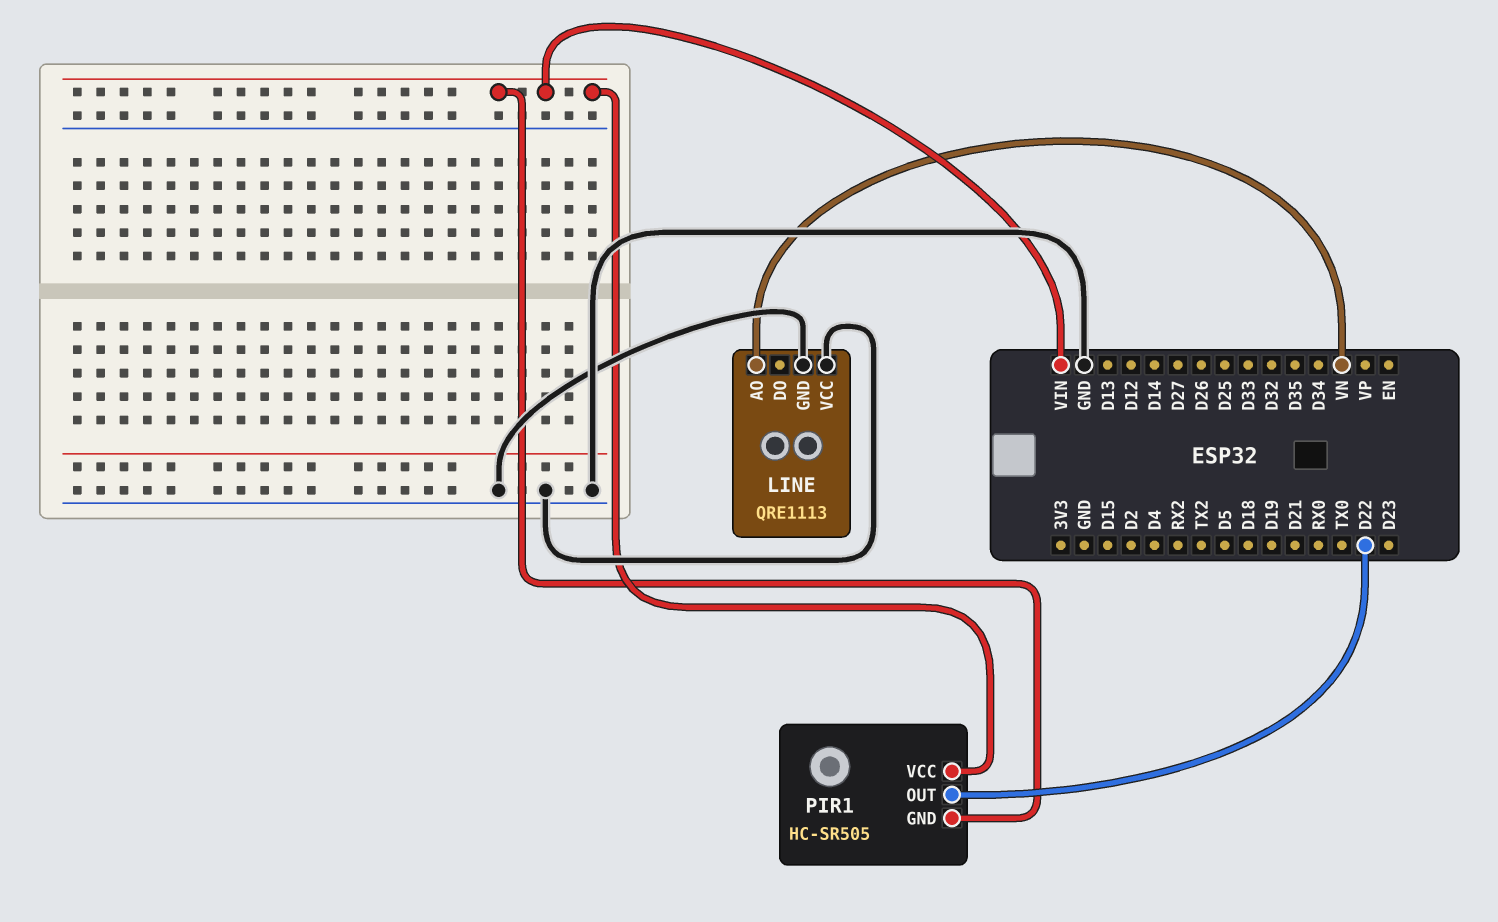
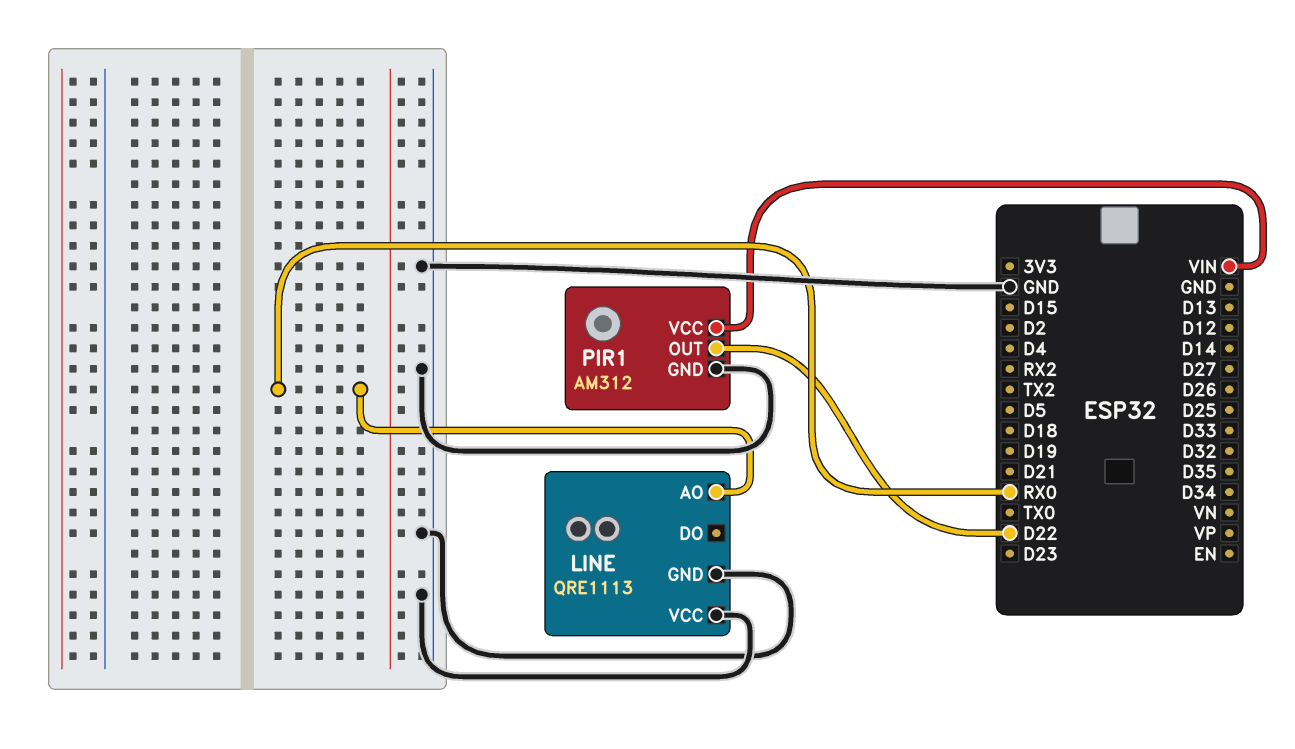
LINE pin AO: VN -> RX0
PIR1: HC-SR505 -> AM312
PIR1 pin GND: VIN -> GND

